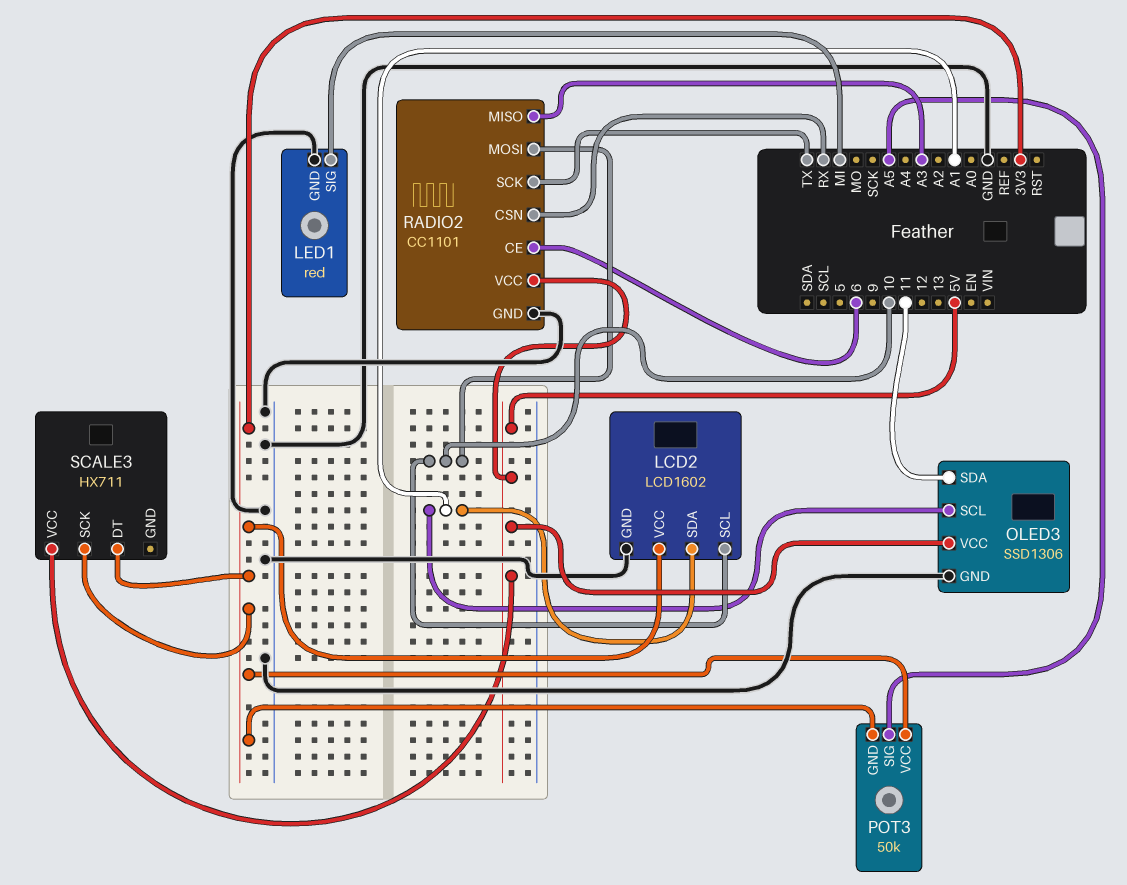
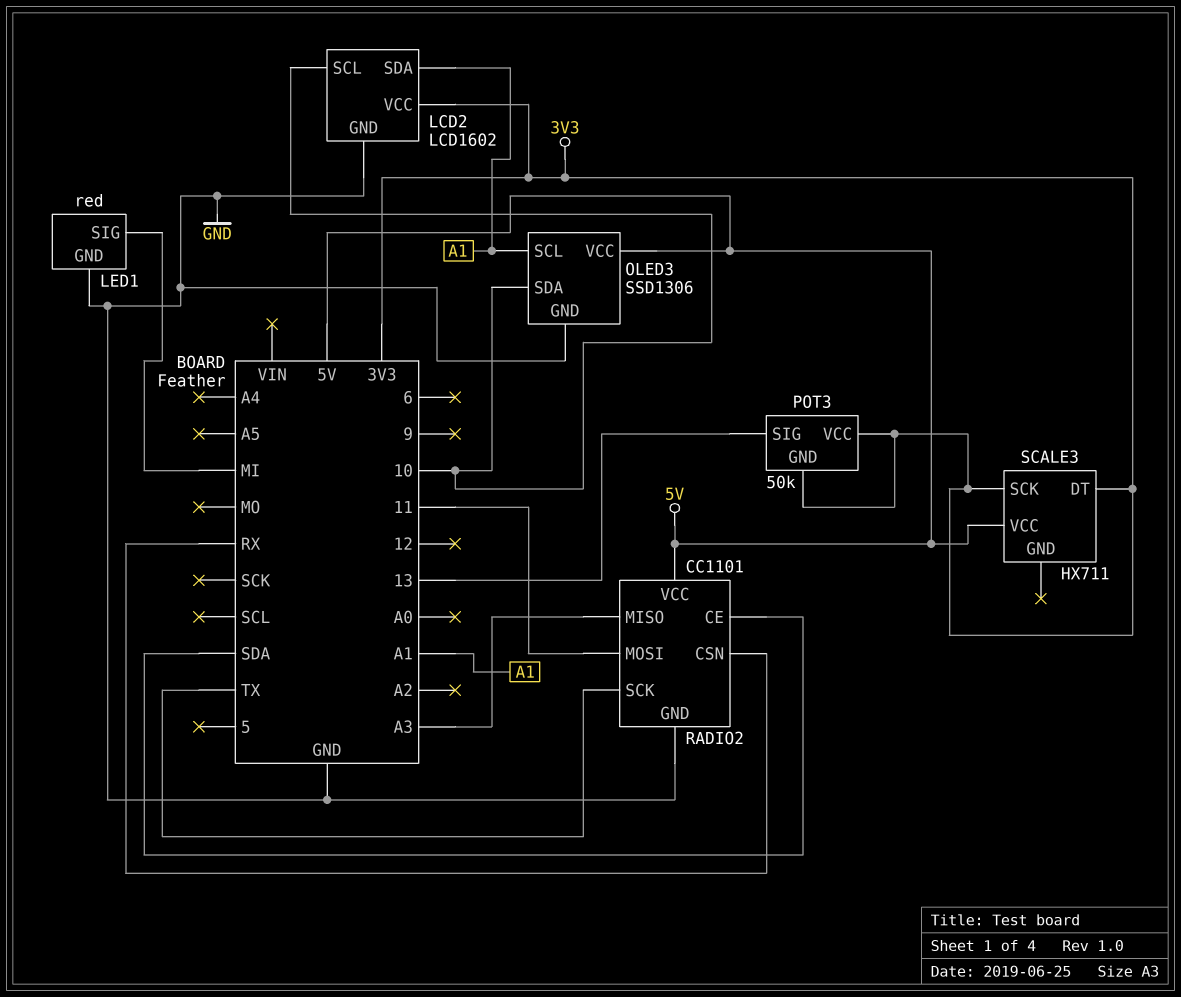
OLED3 pin SDA: 11 -> 10
POT3 pin SIG: A5 -> 13
RADIO2 pin CE: 6 -> SDA
RADIO2 pin MOSI: 10 -> 11

